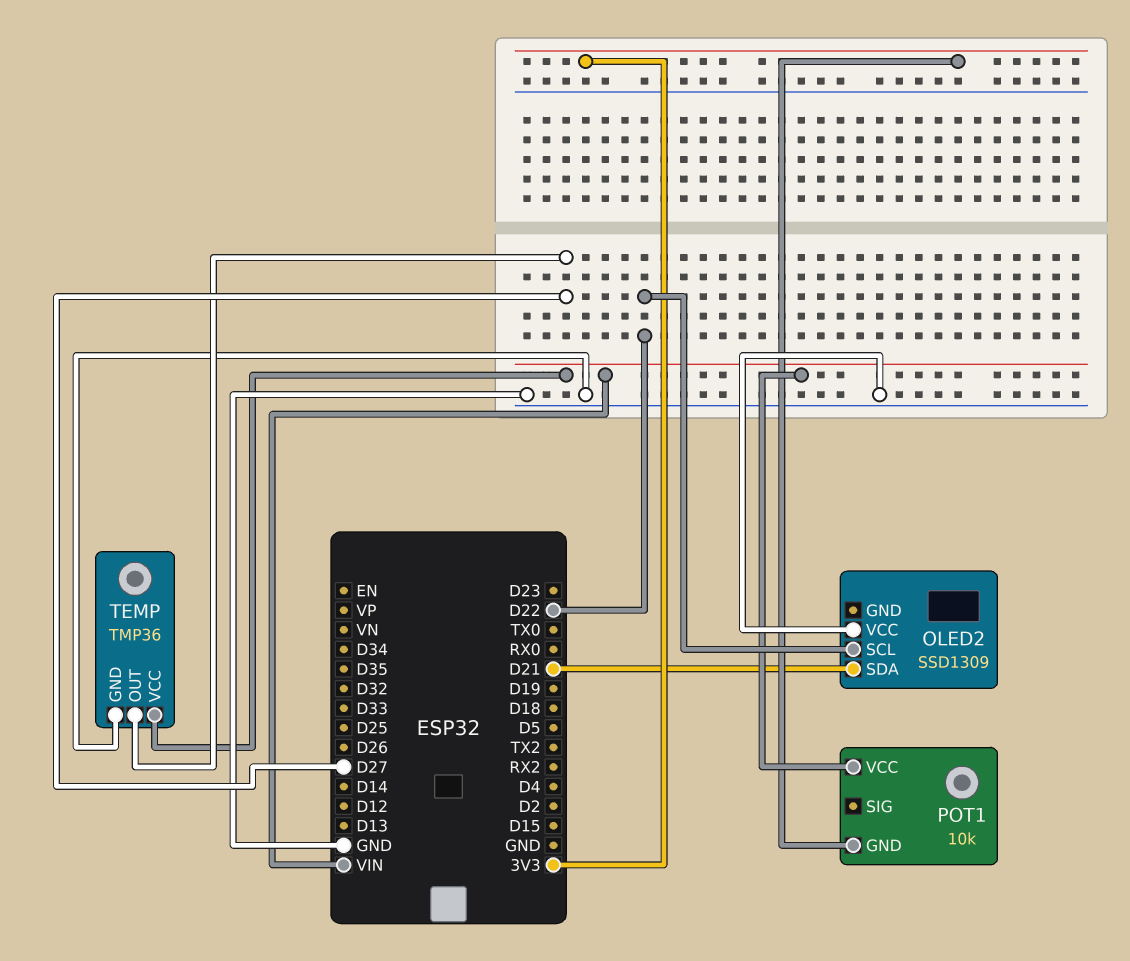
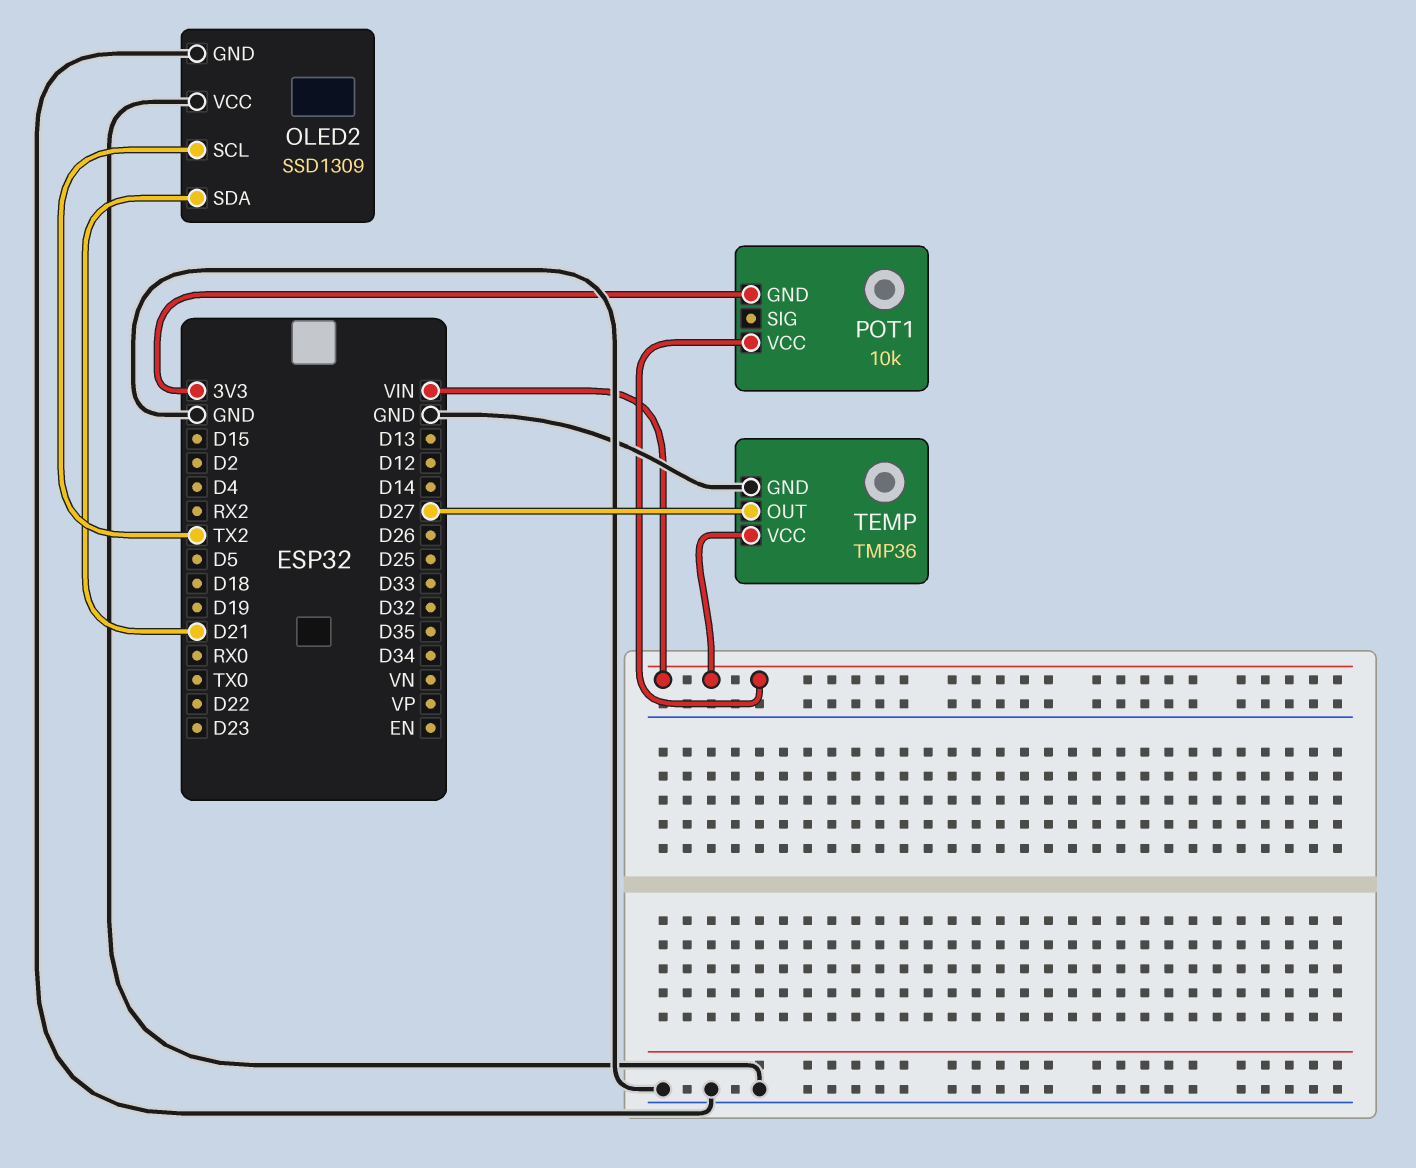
OLED2 pin GND: none -> GND
OLED2 pin SCL: D22 -> TX2

